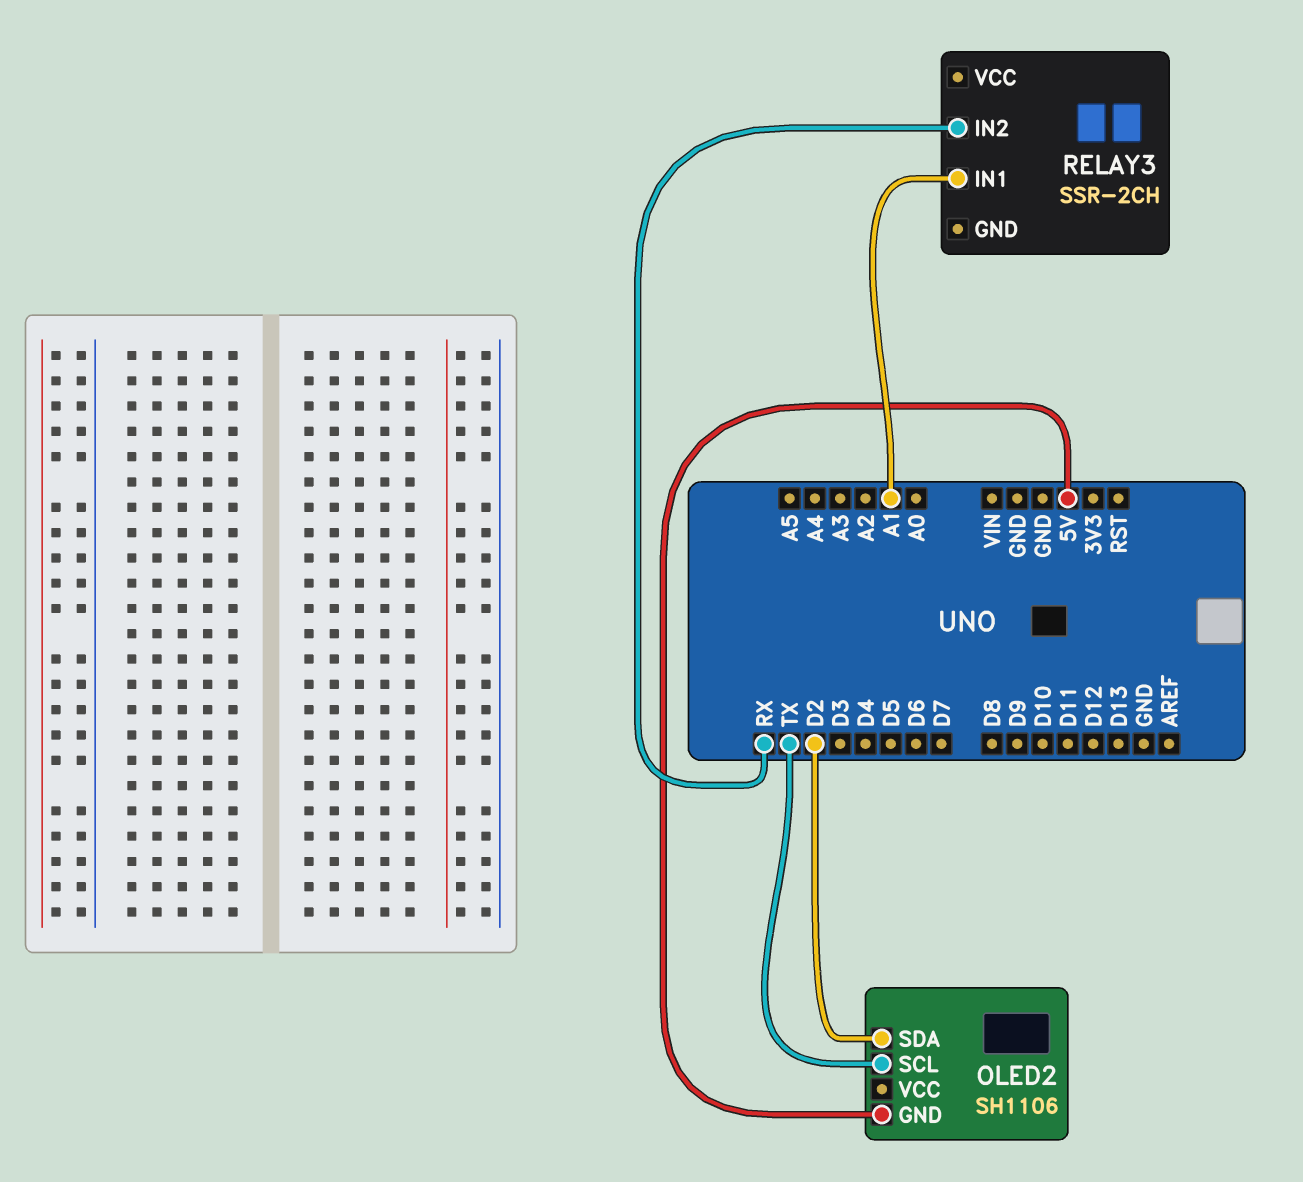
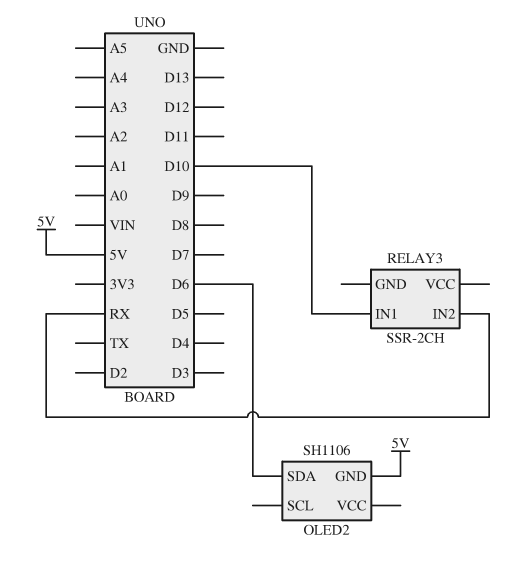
OLED2 pin SCL: TX -> none
OLED2 pin SDA: D2 -> D6
RELAY3 pin IN1: A1 -> D10

